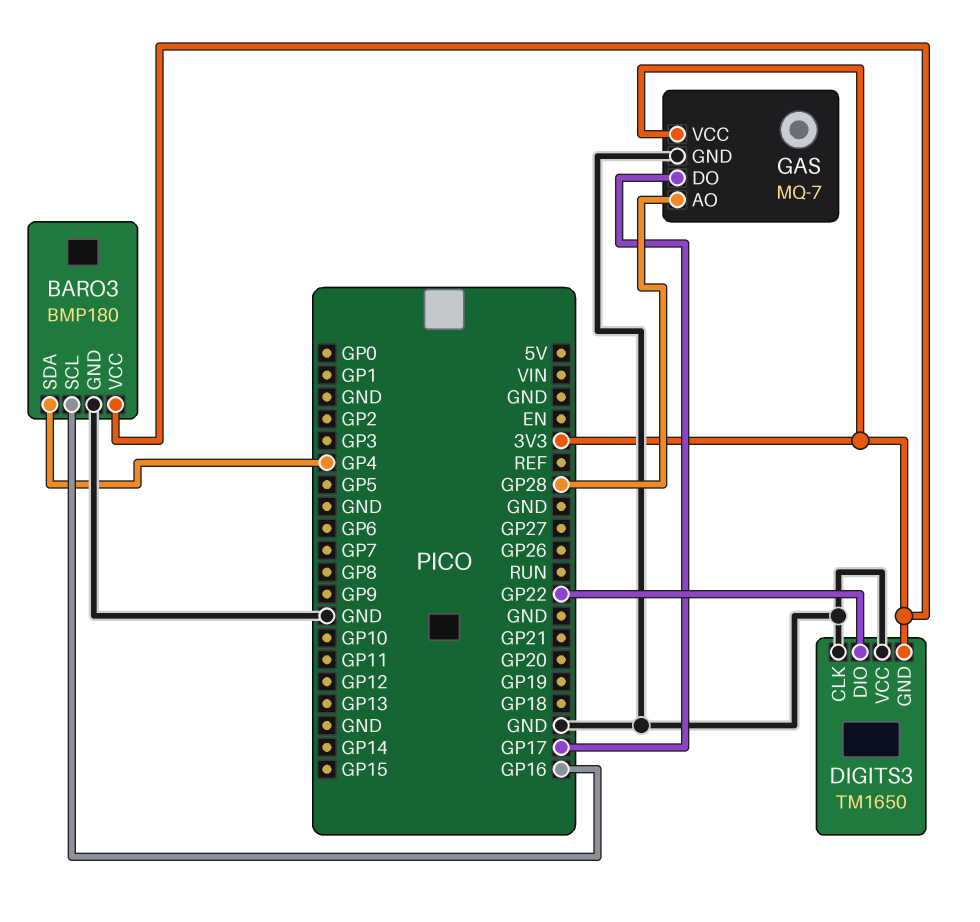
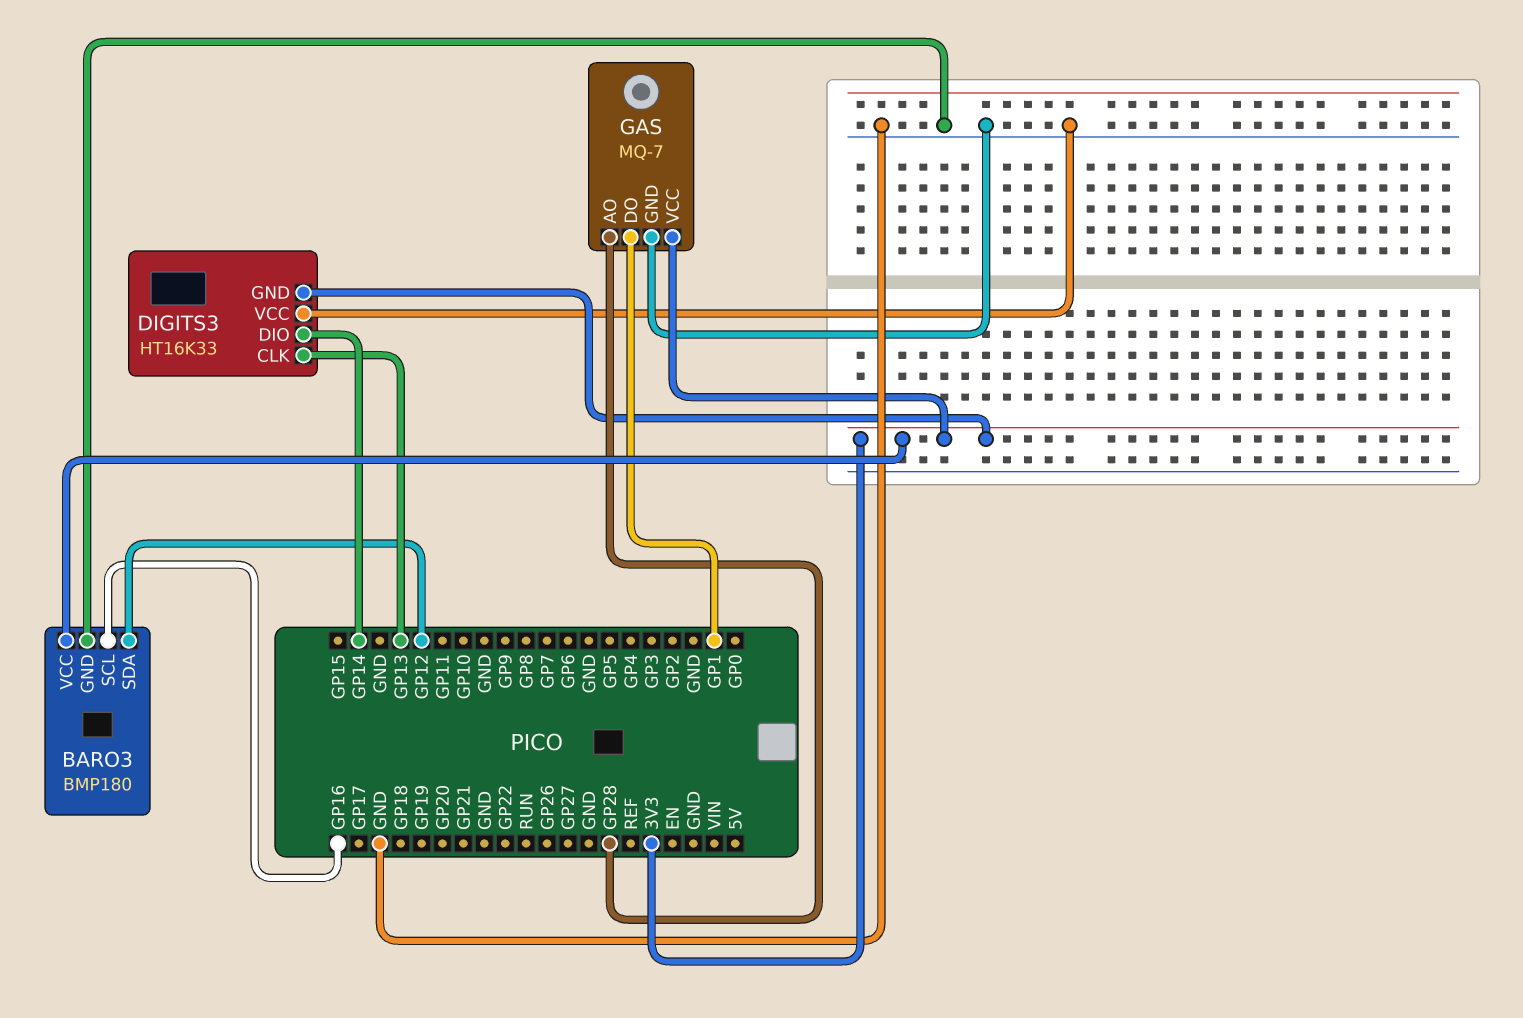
BARO3 pin SDA: GP4 -> GP12
DIGITS3: TM1650 -> HT16K33
DIGITS3 pin CLK: GND -> GP13
DIGITS3 pin DIO: GP22 -> GP14
GAS pin DO: GP17 -> GP1

